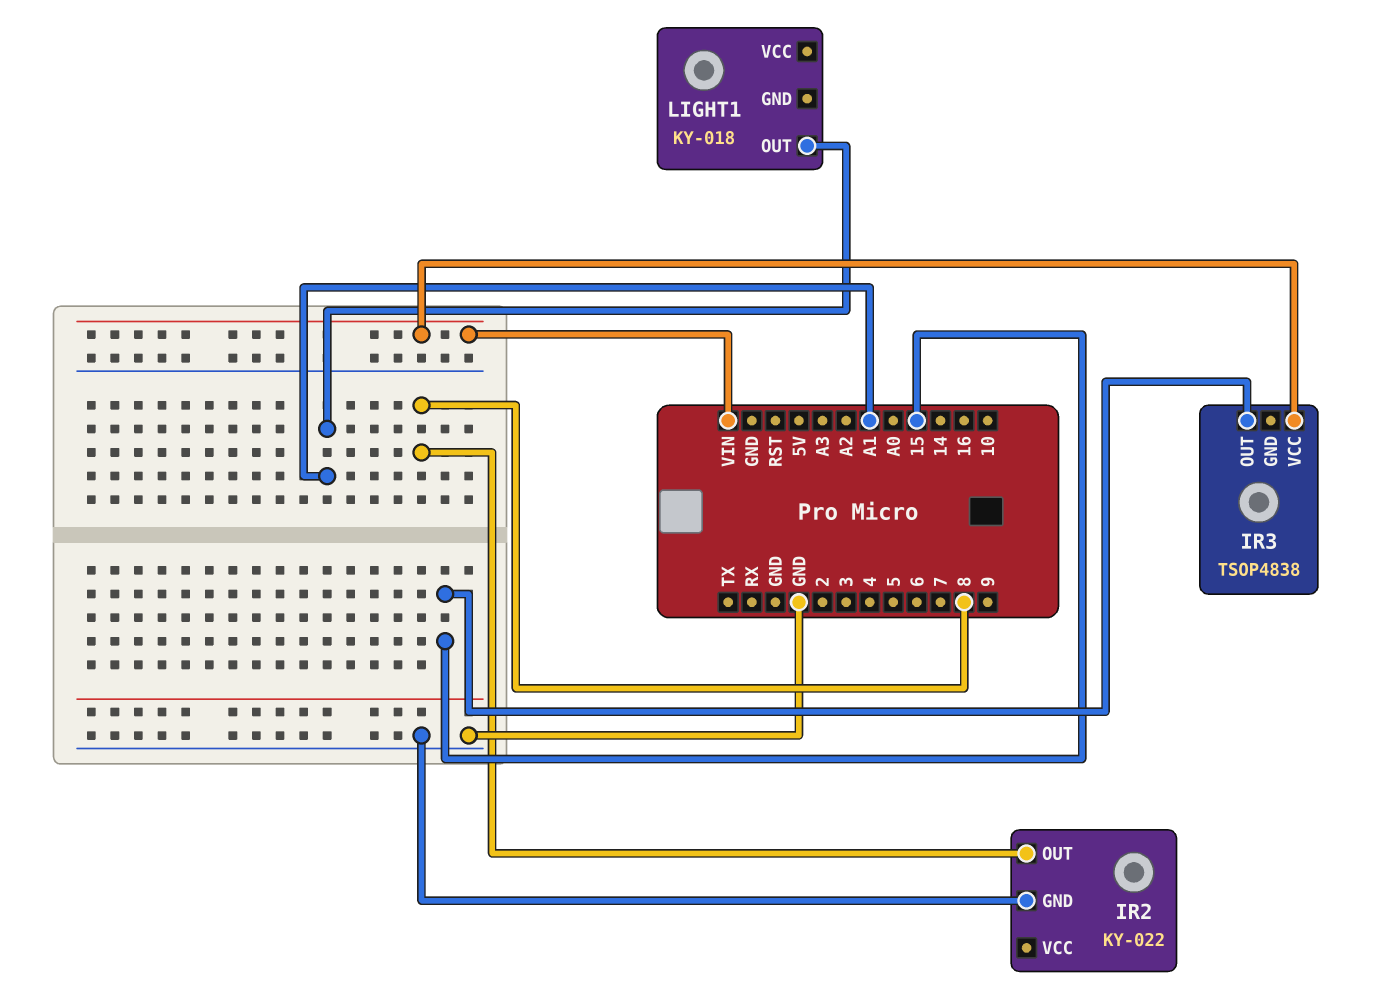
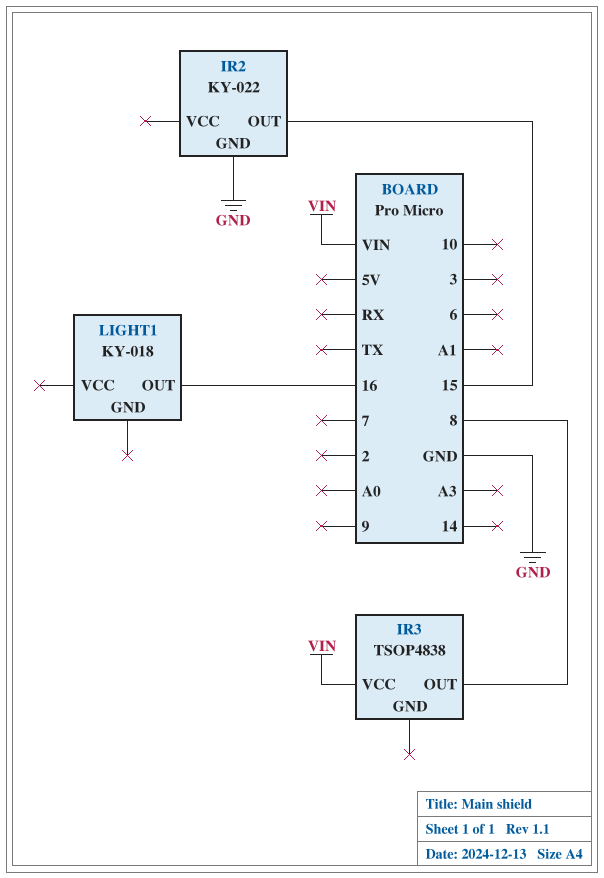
IR2 pin OUT: 8 -> 15
IR3 pin OUT: 15 -> 8
LIGHT1 pin OUT: A1 -> 16

